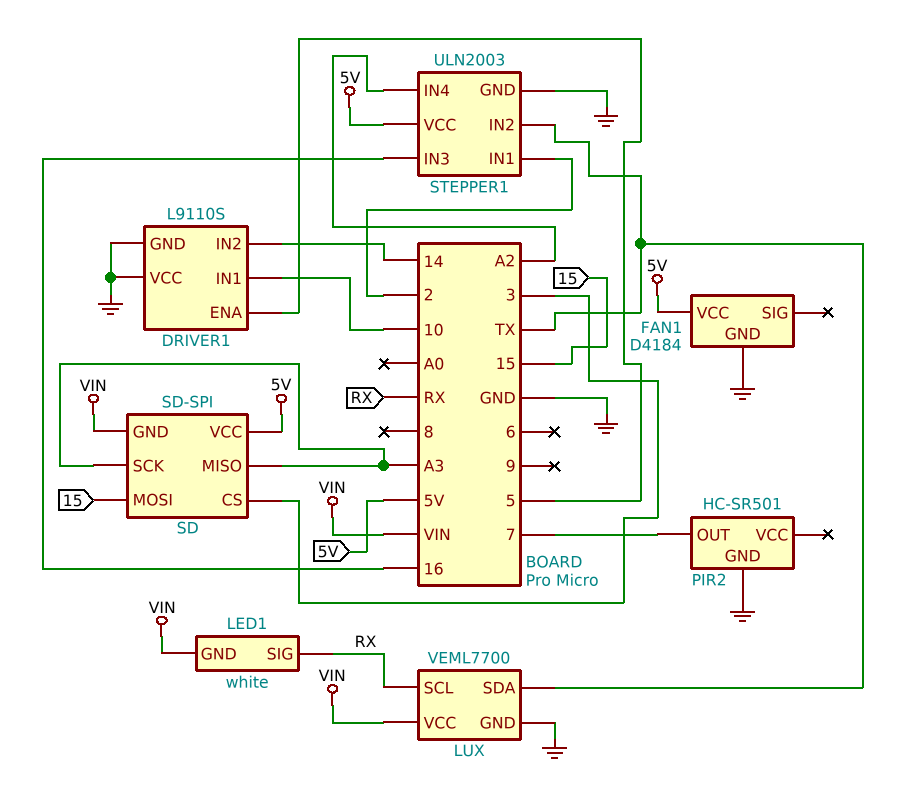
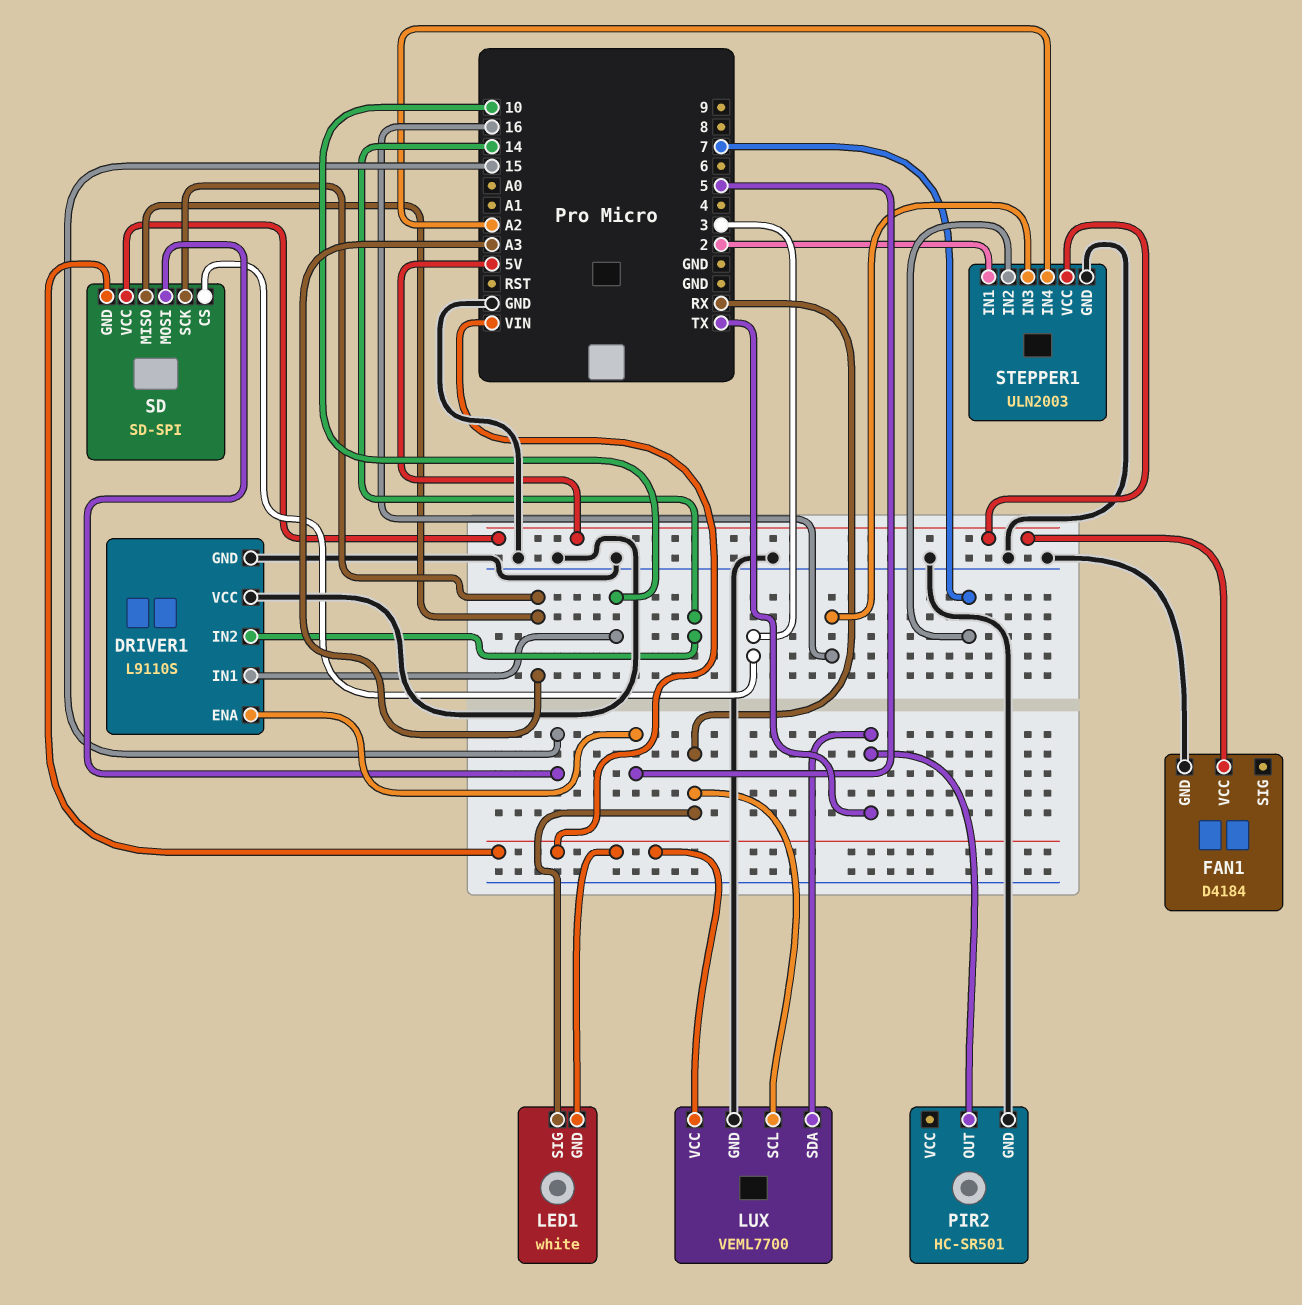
PIR2 pin OUT: 7 -> TX
STEPPER1 pin IN2: TX -> 7

